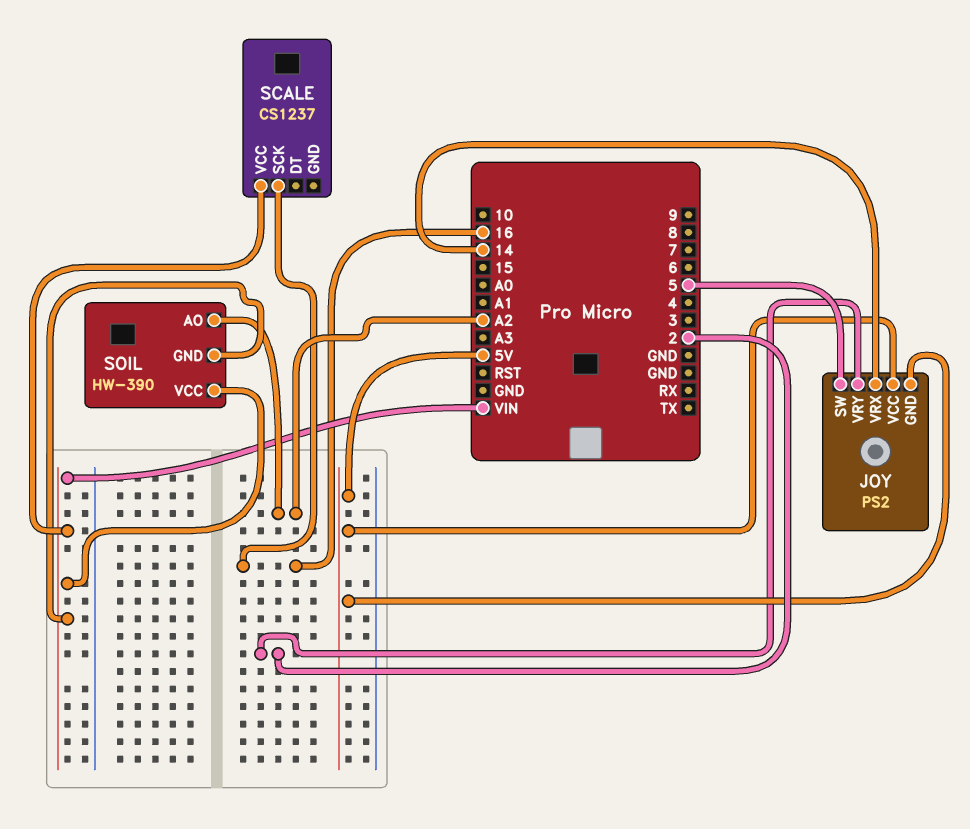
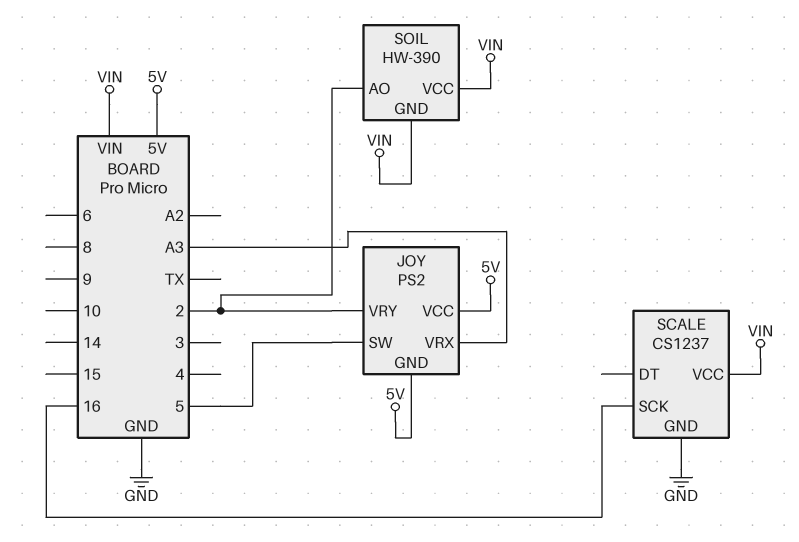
JOY pin VRX: 14 -> A3
SCALE pin GND: none -> GND
SOIL pin AO: A2 -> 2

